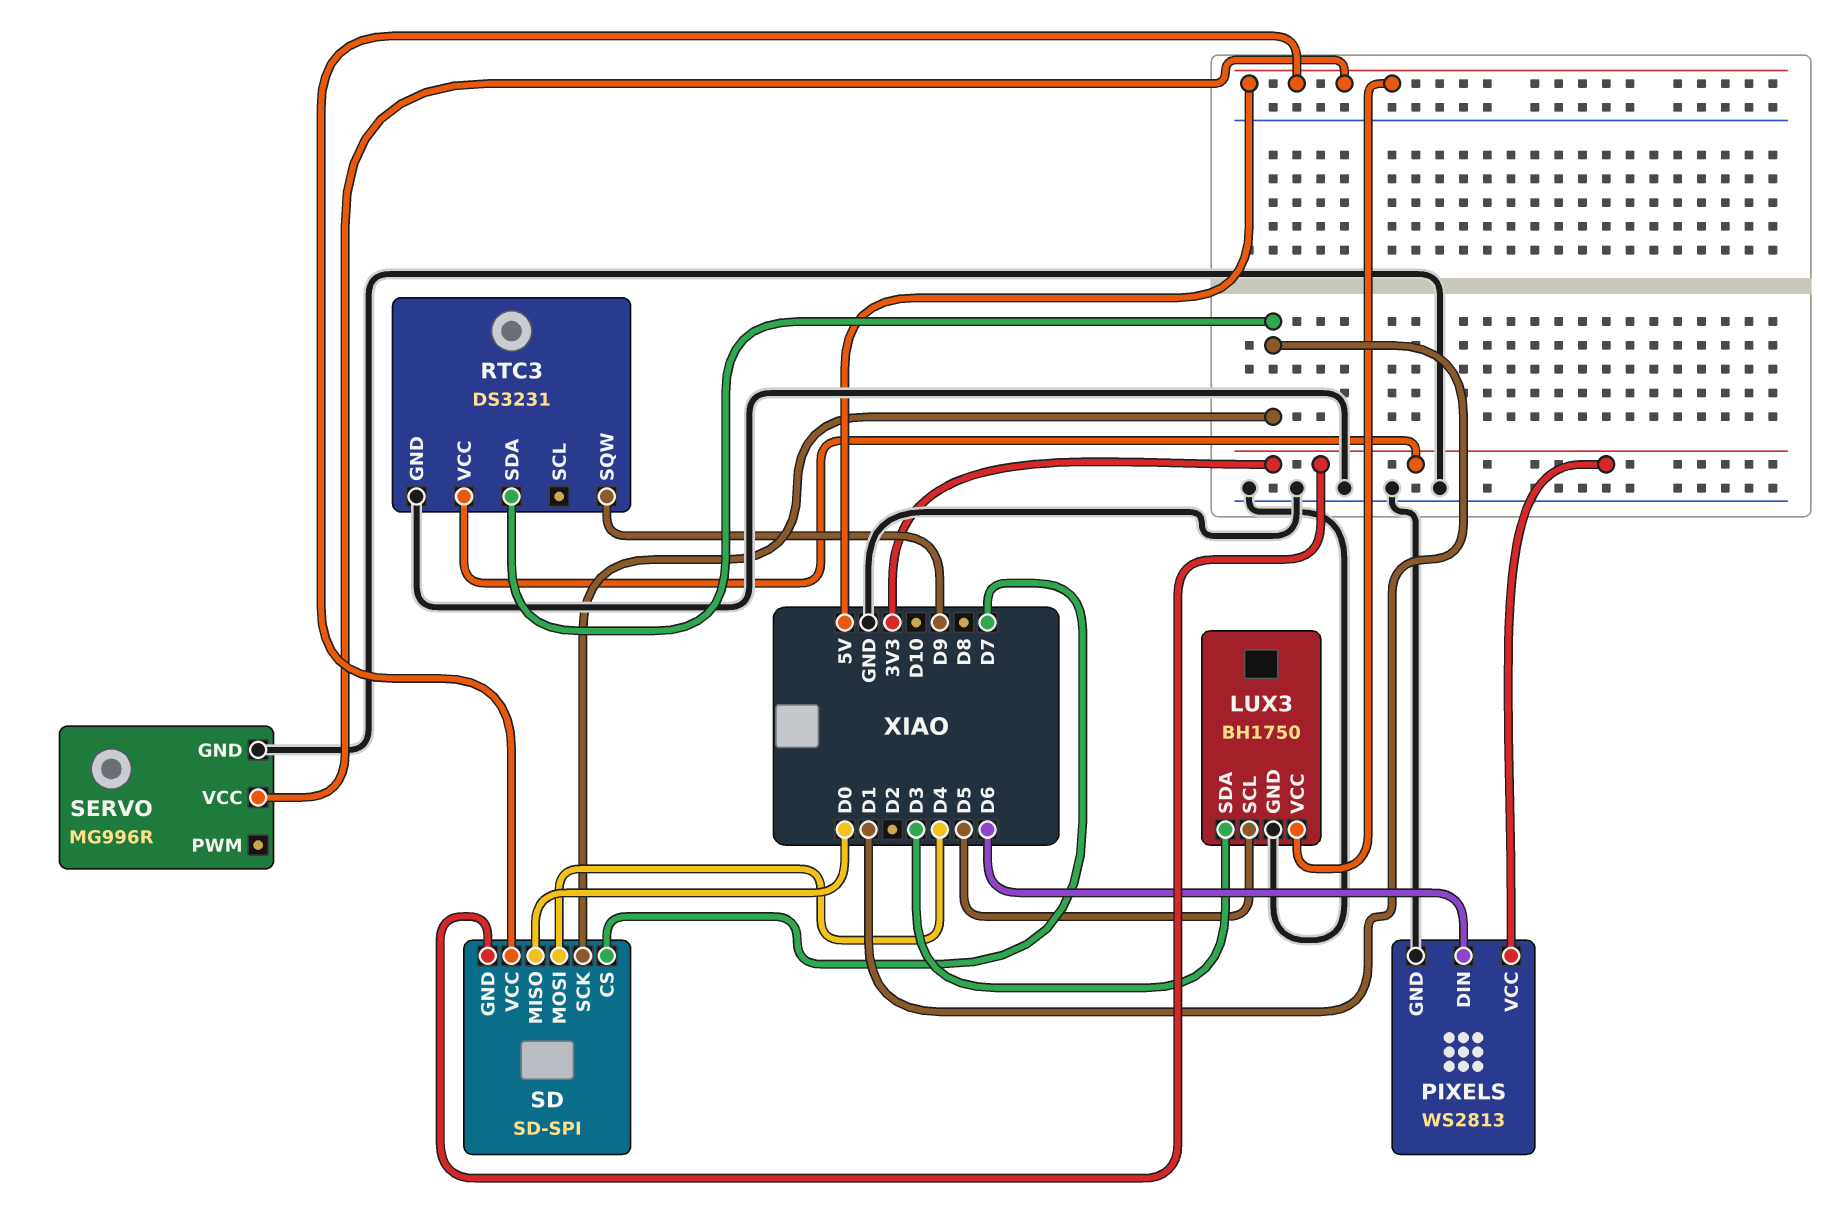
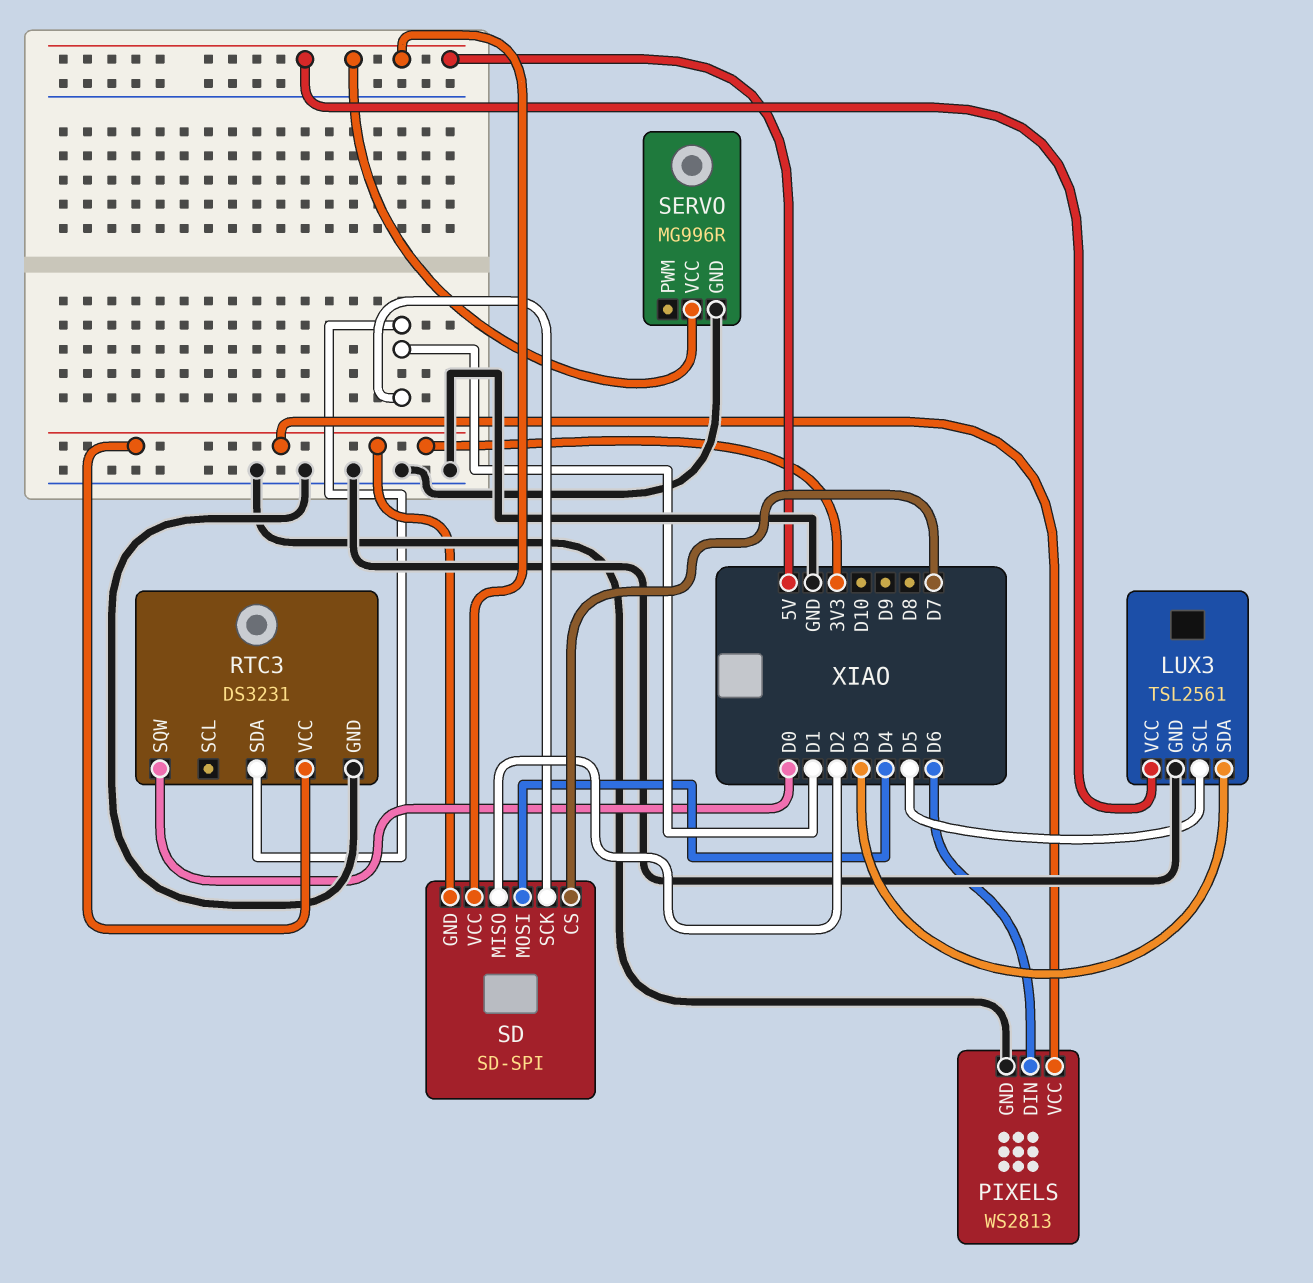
LUX3: BH1750 -> TSL2561
RTC3 pin SQW: D9 -> D0
SD pin MISO: D0 -> D2

